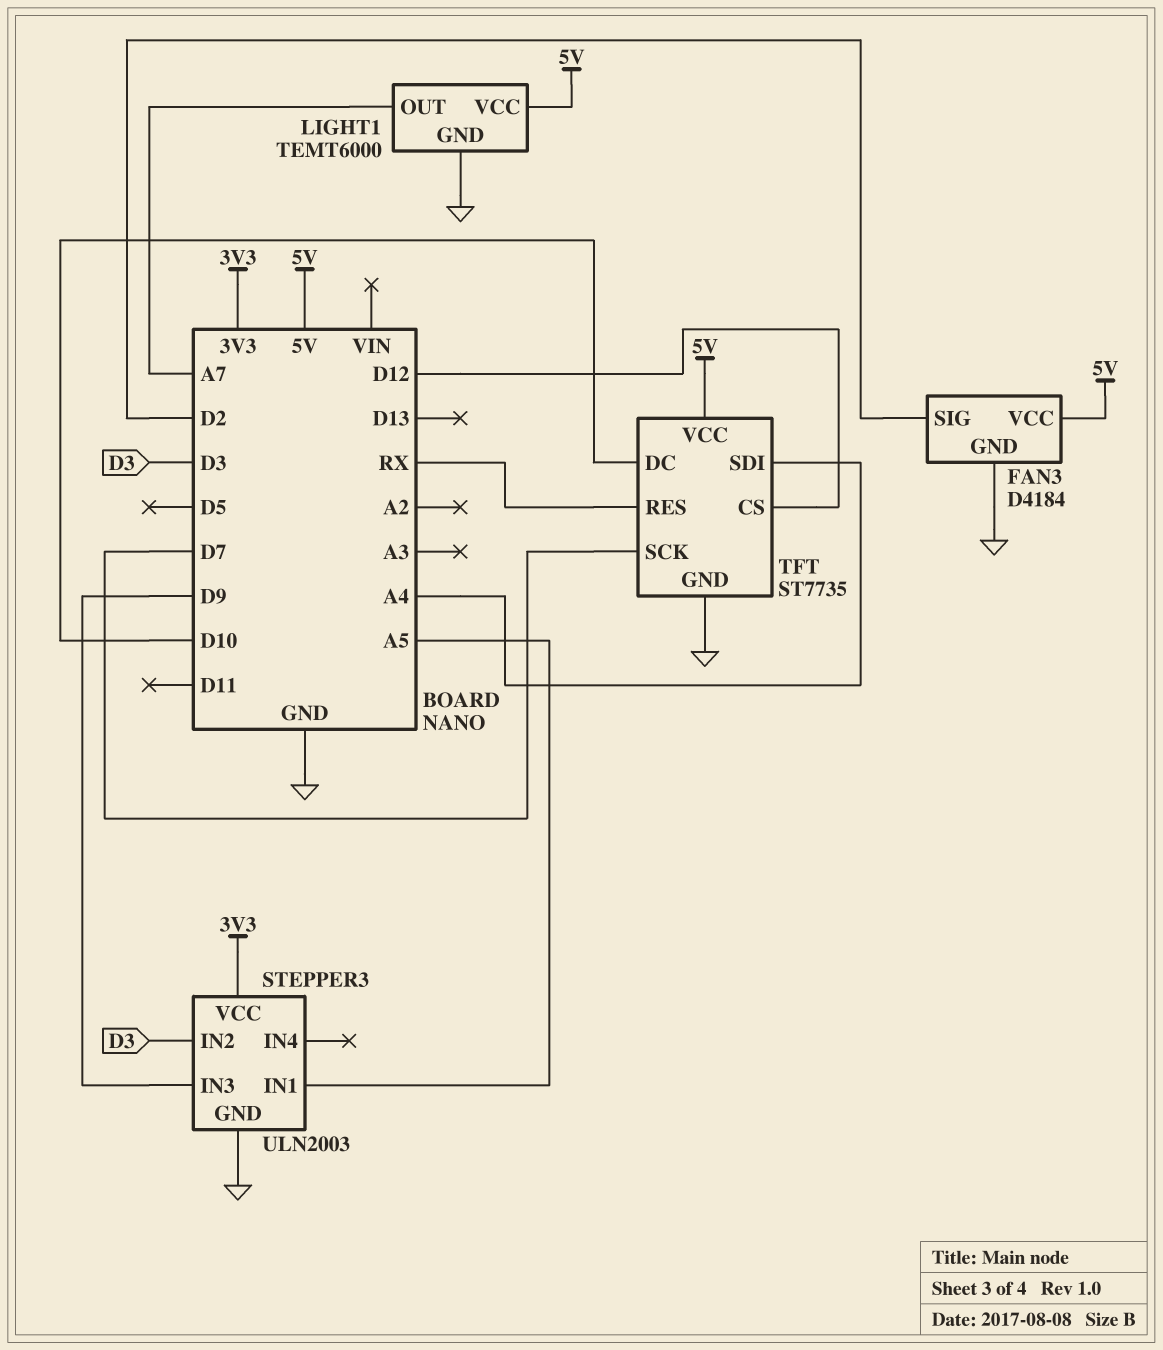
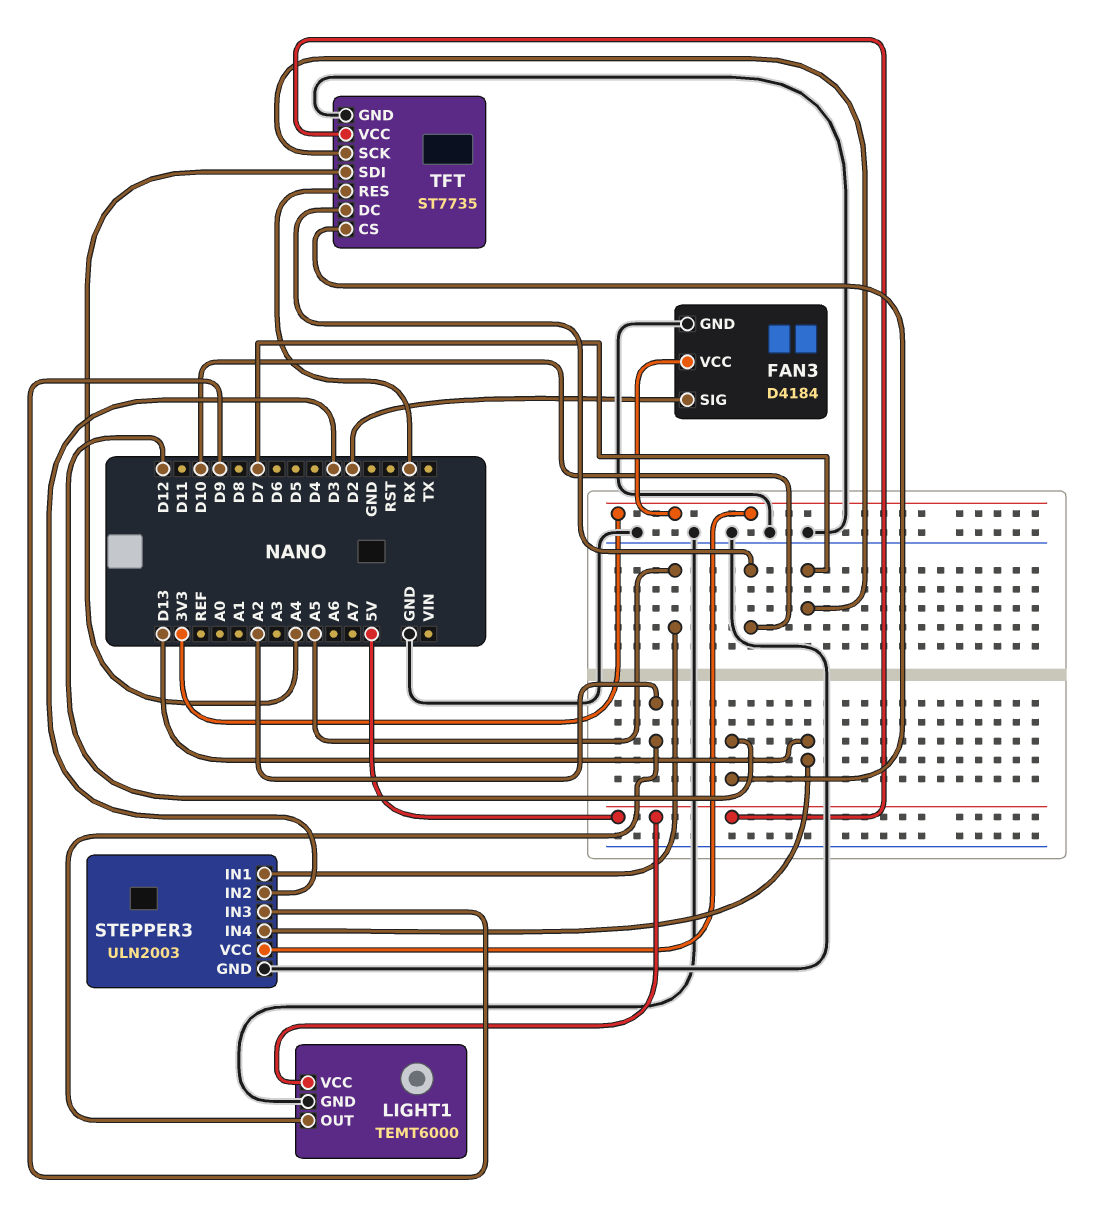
FAN3 pin VCC: 5V -> 3V3
LIGHT1 pin OUT: A7 -> A2
STEPPER3 pin IN4: none -> D13

